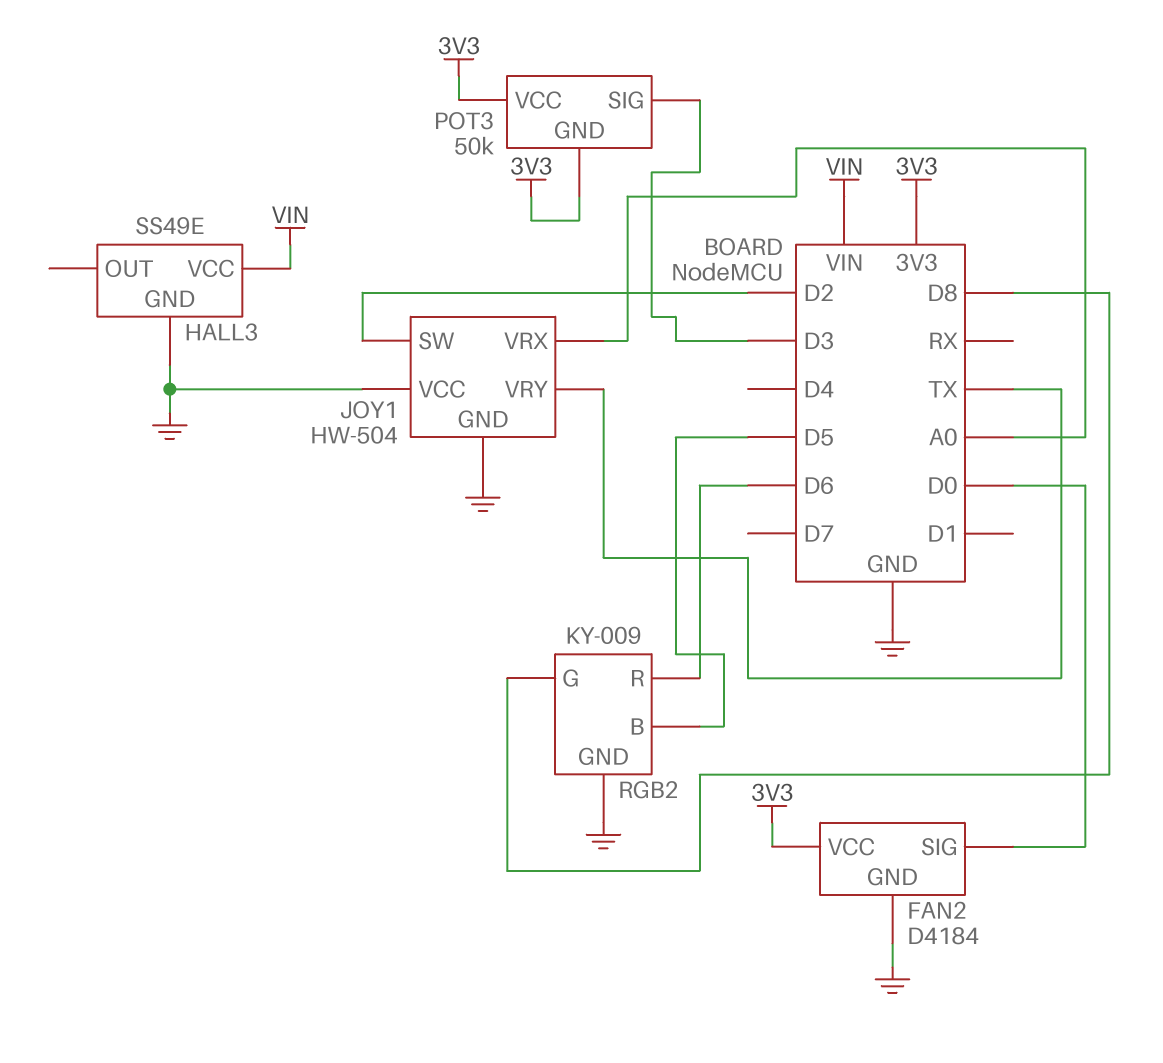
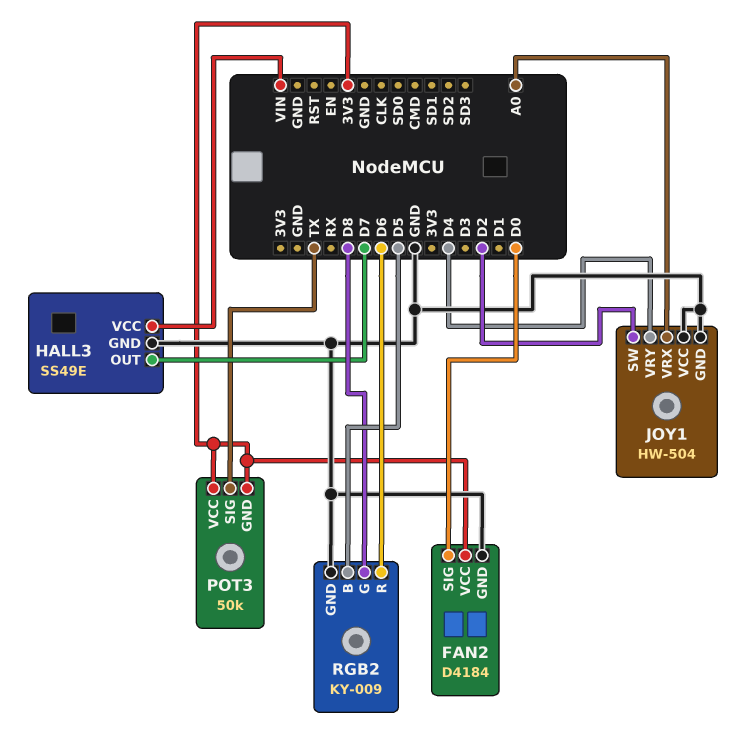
HALL3 pin OUT: none -> D7
JOY1 pin VRY: TX -> D4
POT3 pin SIG: D3 -> TX

